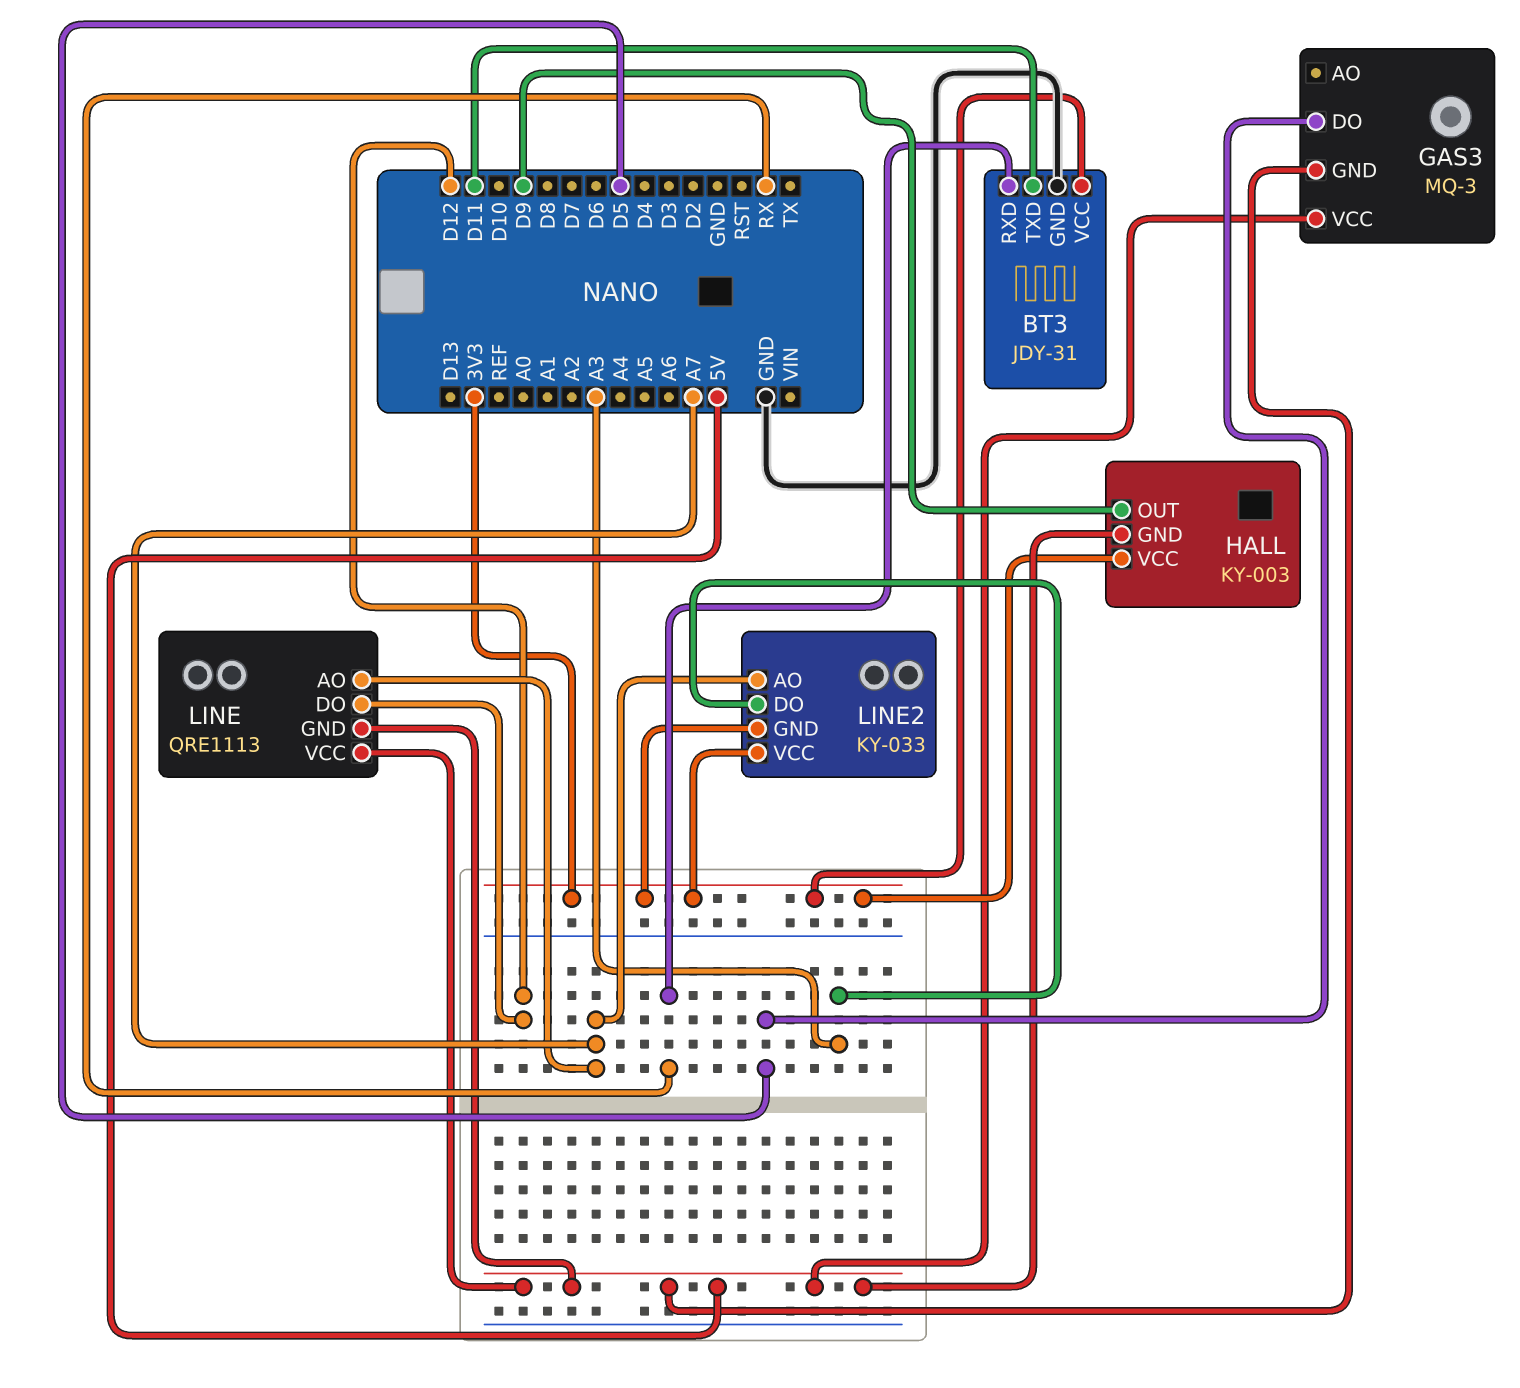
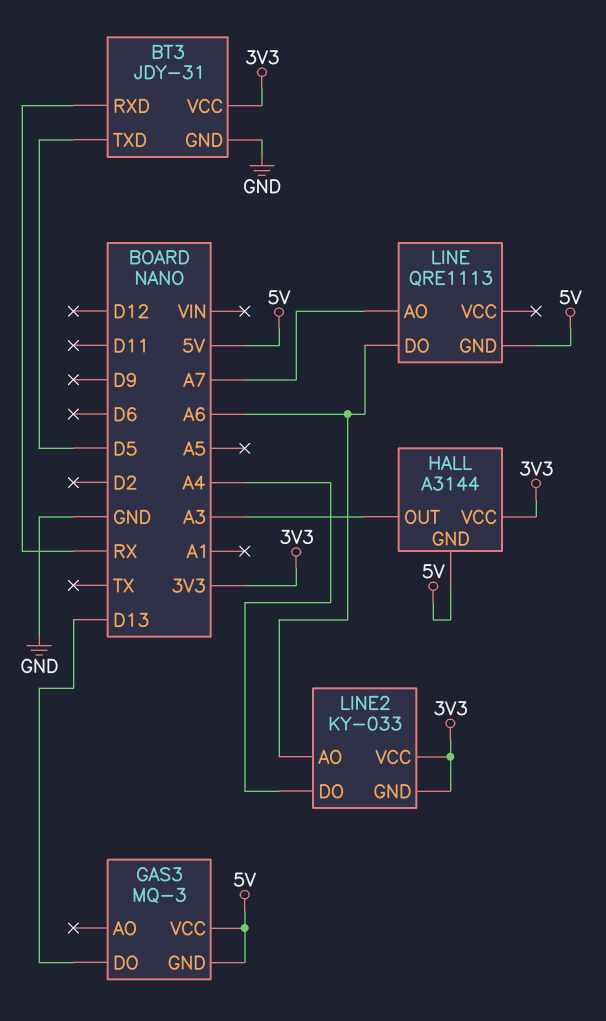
BT3 pin TXD: D11 -> D5
GAS3 pin DO: D5 -> D13
HALL: KY-003 -> A3144
HALL pin OUT: D9 -> A3
LINE pin DO: D12 -> A6
LINE pin VCC: 5V -> none
LINE2 pin AO: A7 -> A6
LINE2 pin DO: A3 -> A4

